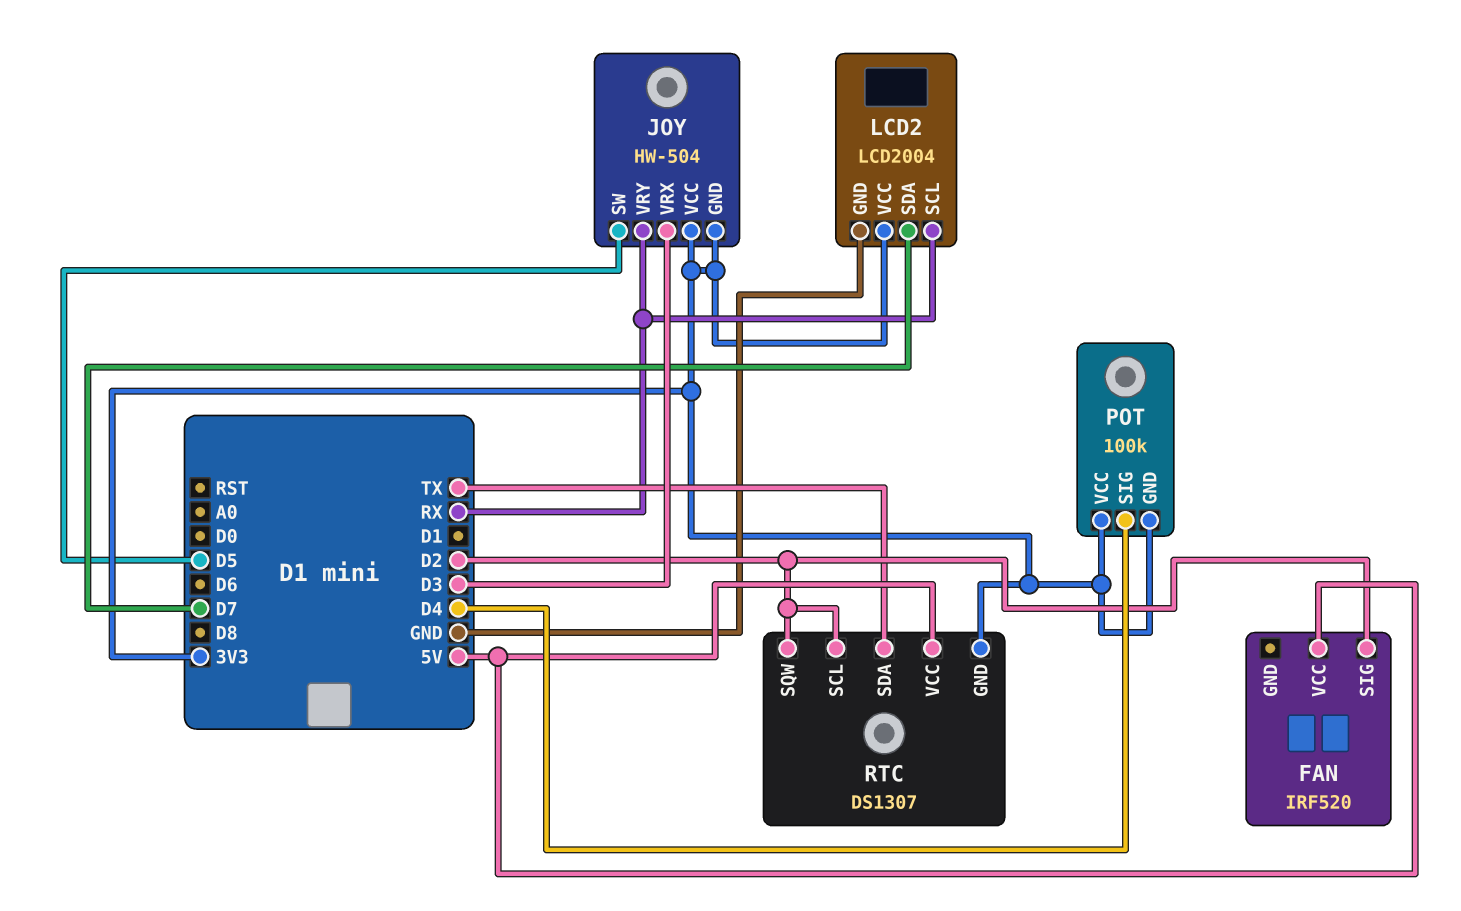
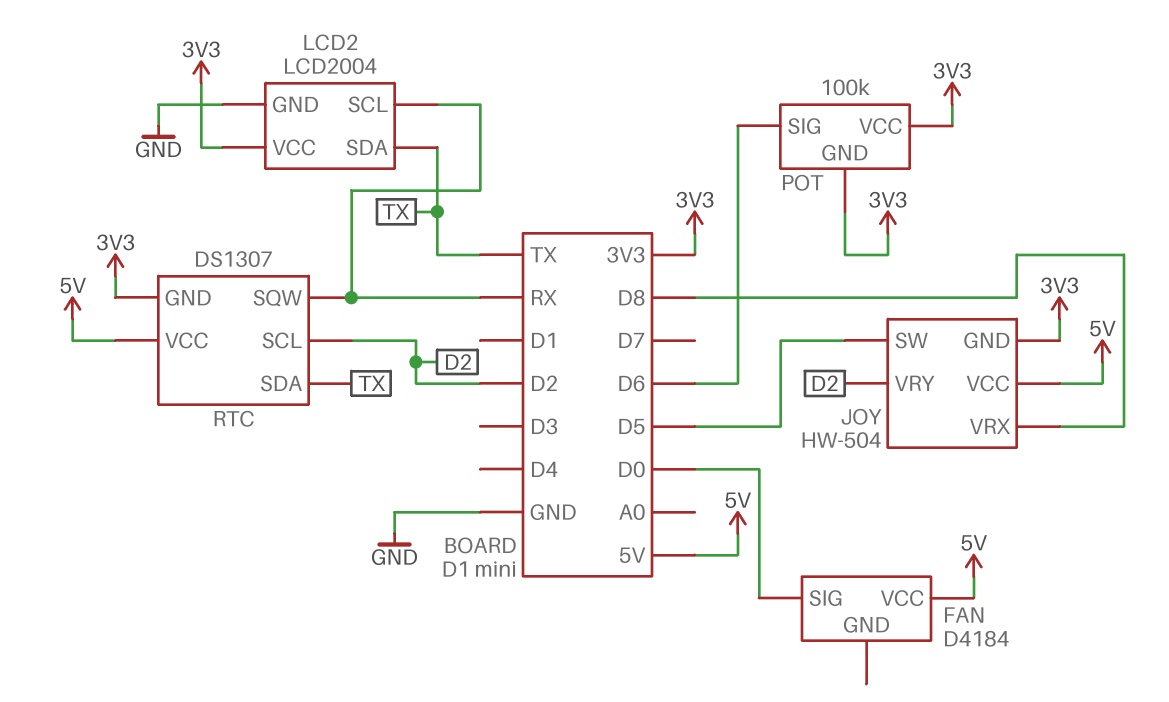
FAN: IRF520 -> D4184
FAN pin SIG: D2 -> D0
JOY pin VCC: 3V3 -> 5V
JOY pin VRX: D3 -> D8
JOY pin VRY: RX -> D2
LCD2 pin SDA: D7 -> TX
POT pin SIG: D4 -> D6
RTC pin SQW: D2 -> RX

